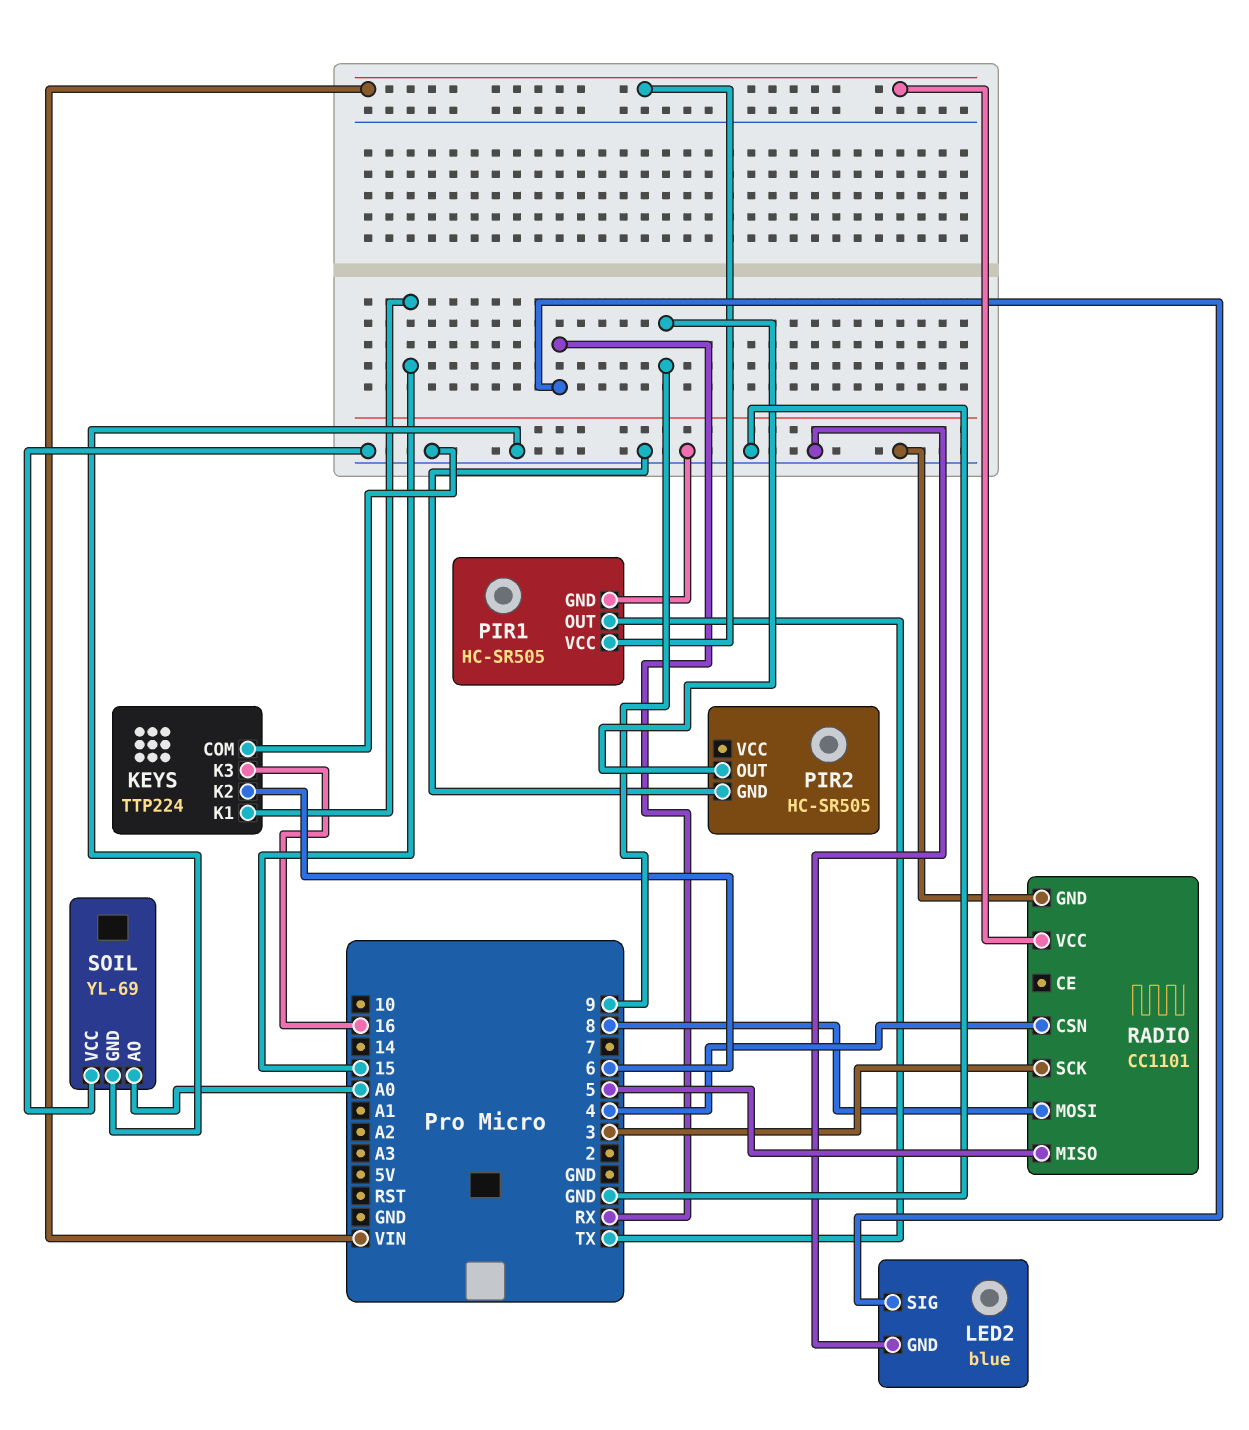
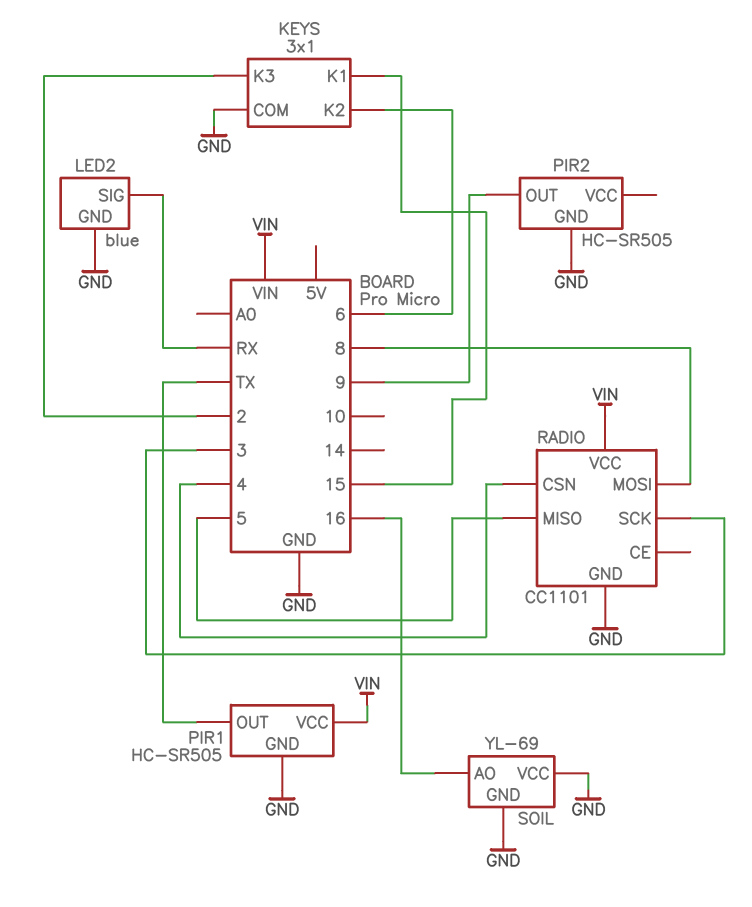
KEYS: TTP224 -> 3x1
KEYS pin K3: 16 -> 2
SOIL pin AO: A0 -> 16

